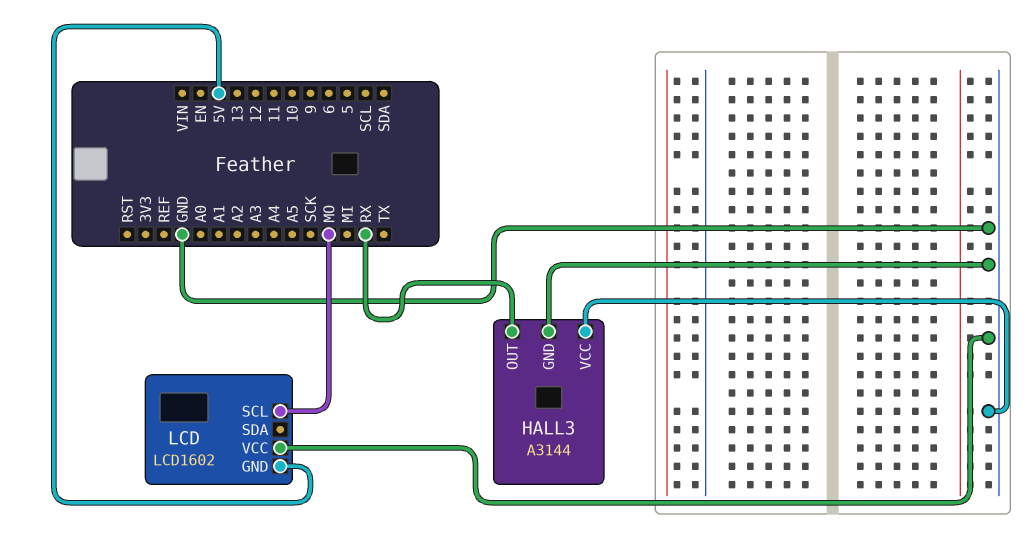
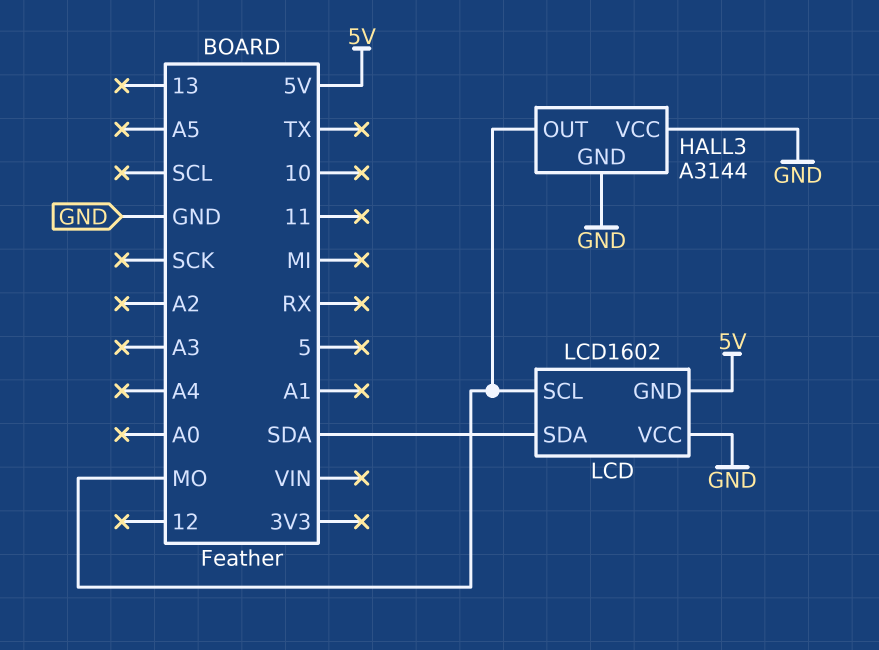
HALL3 pin OUT: RX -> MO
LCD pin SDA: none -> SDA

